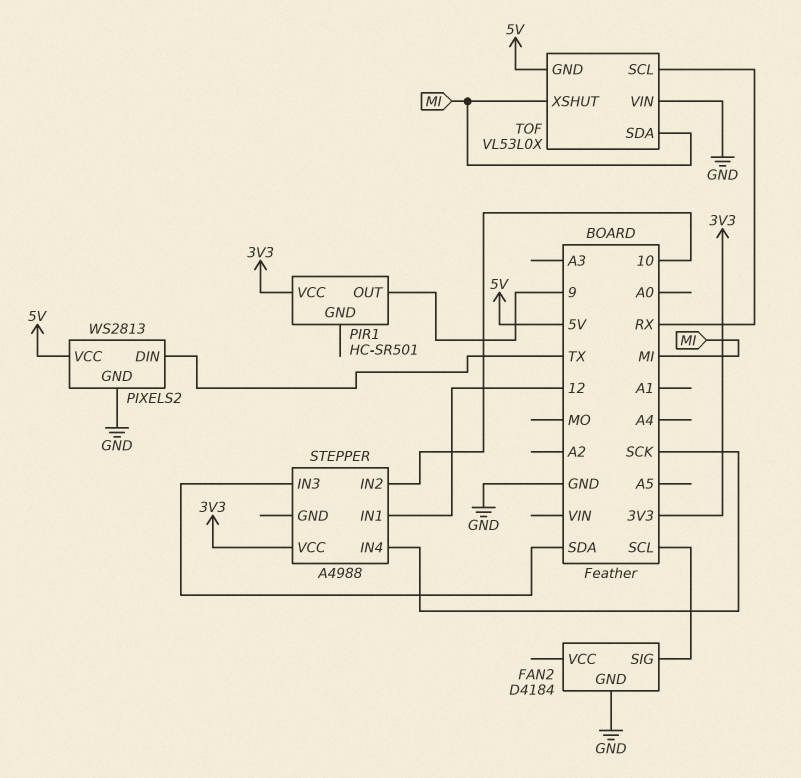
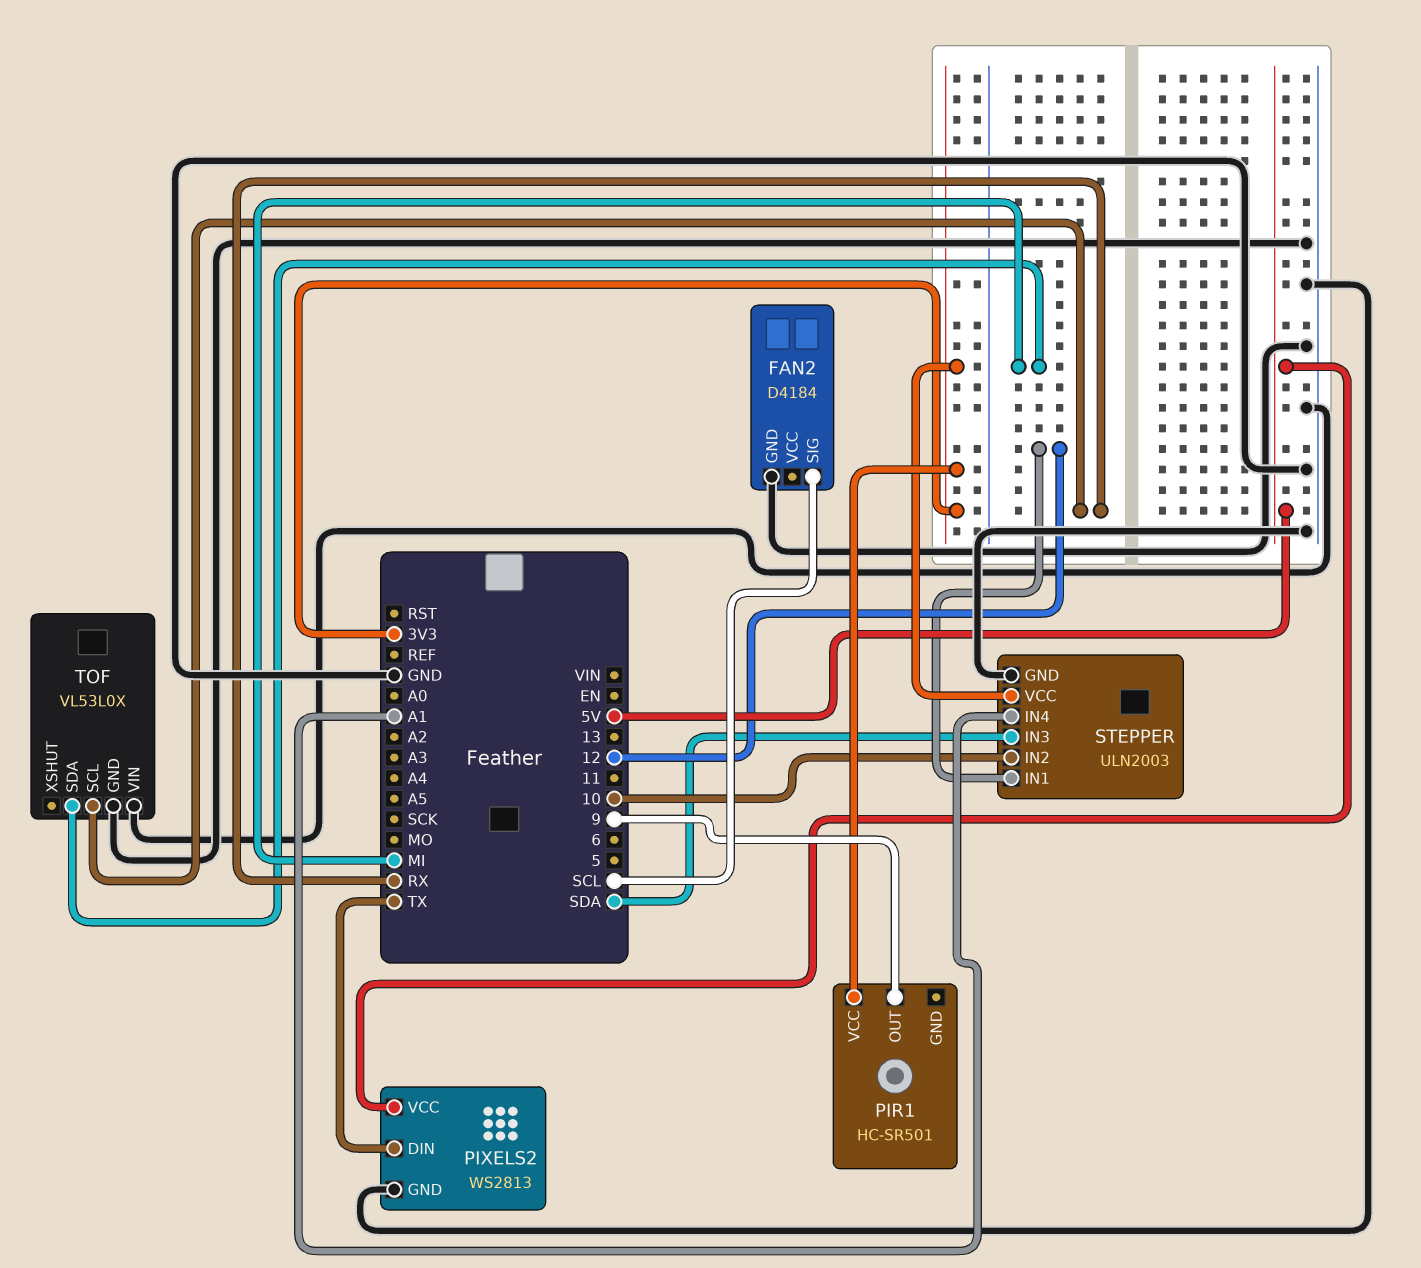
STEPPER: A4988 -> ULN2003
STEPPER pin GND: none -> GND
STEPPER pin IN4: SCK -> A1
TOF pin GND: 5V -> GND
TOF pin XSHUT: MI -> none

